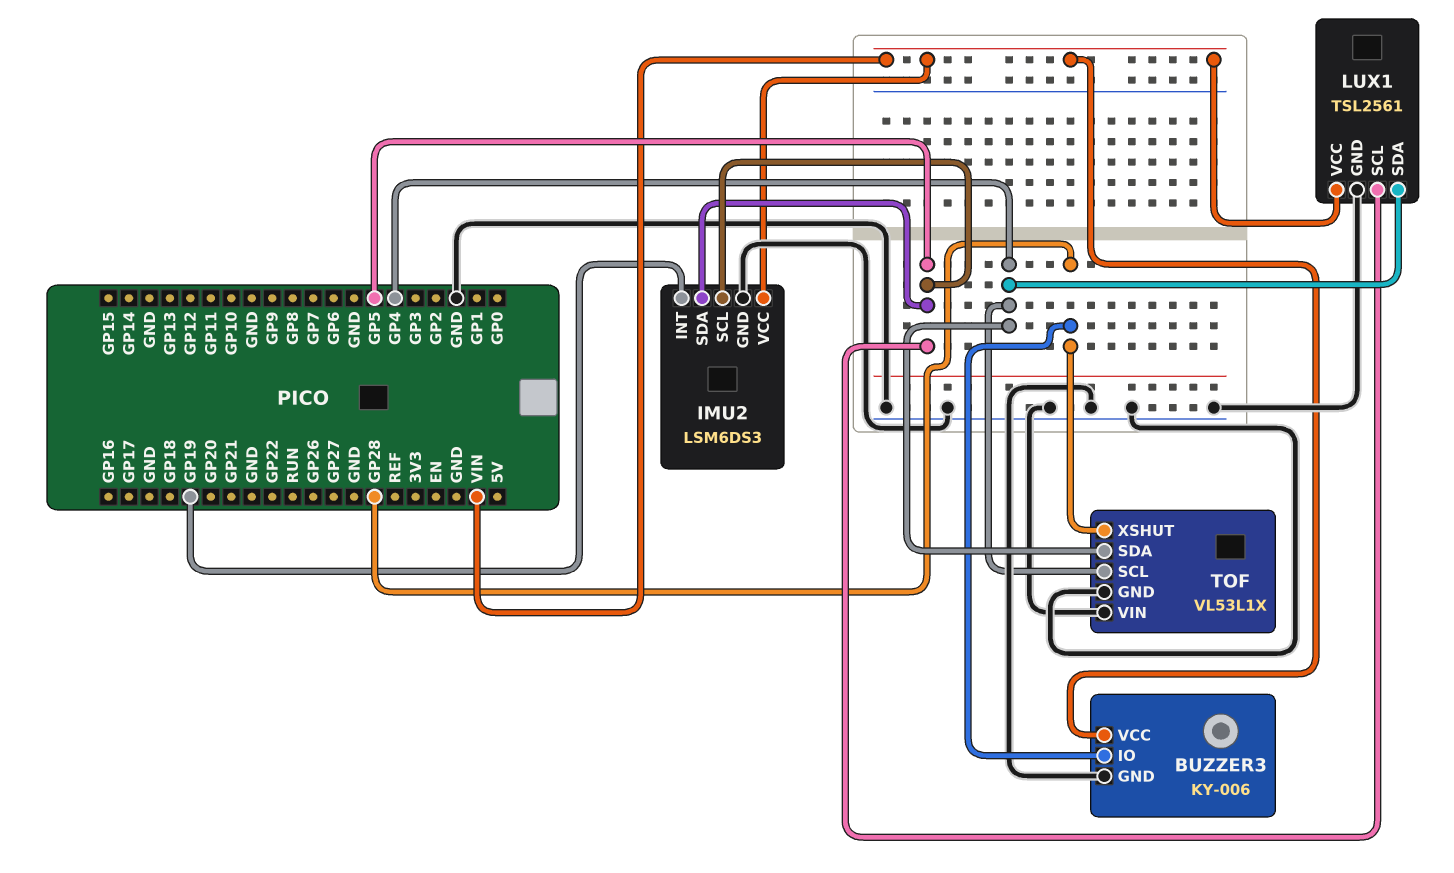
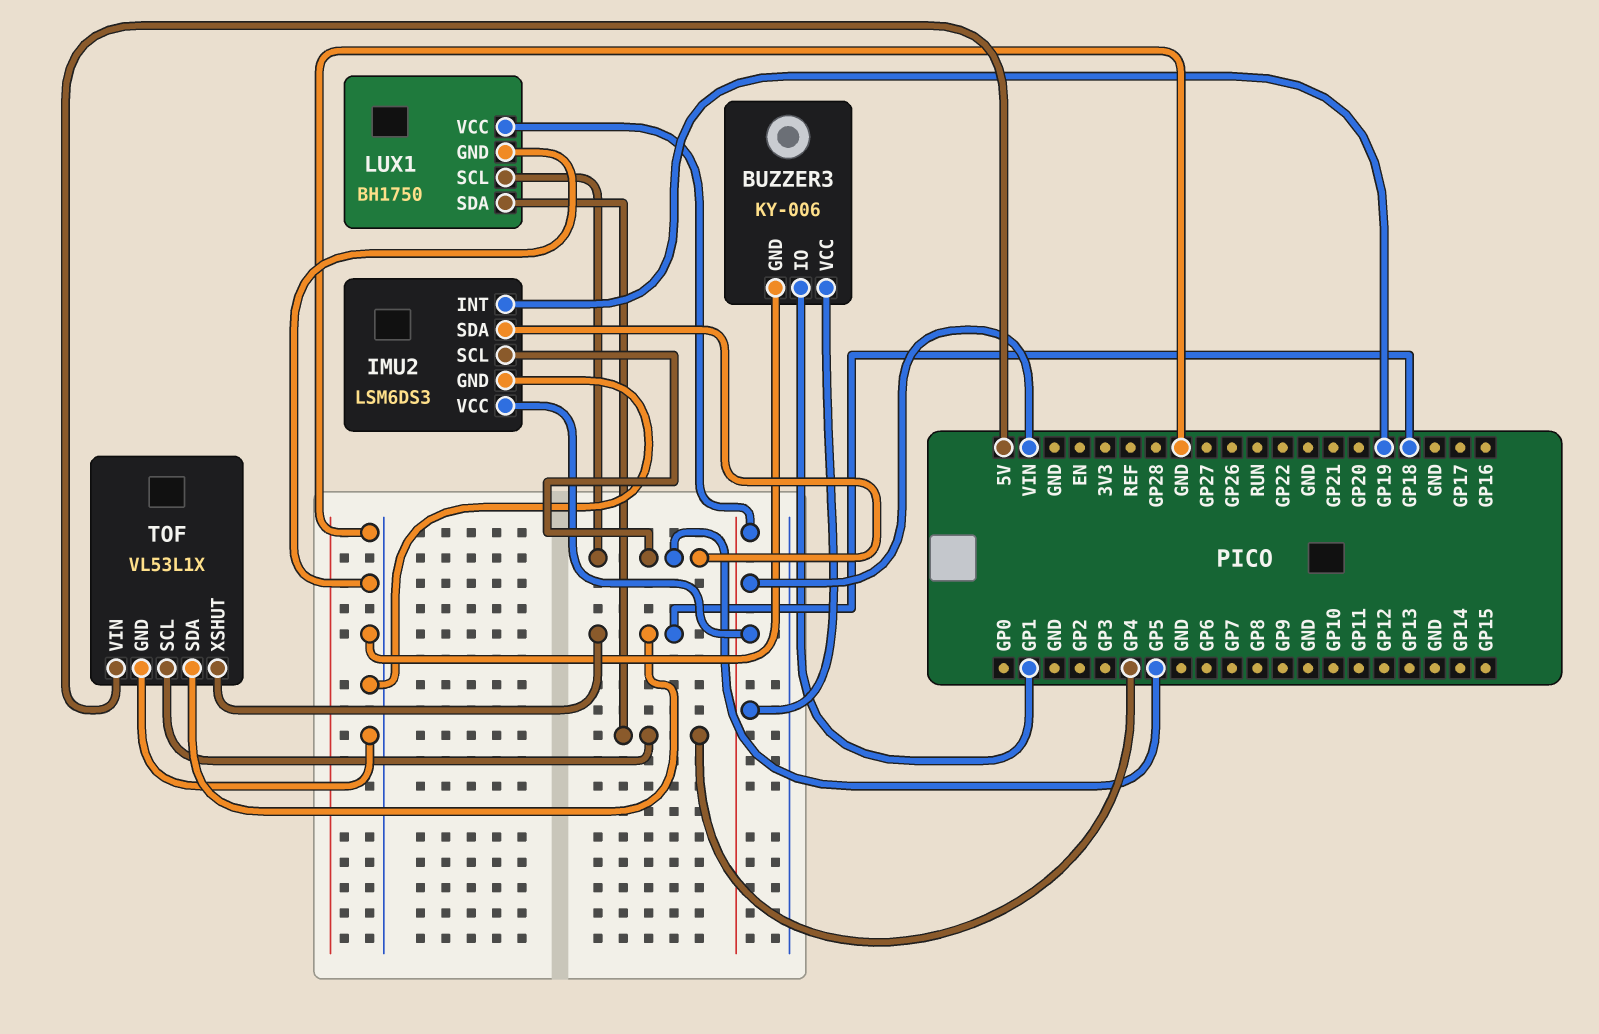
BUZZER3 pin IO: GP28 -> GP1
LUX1: TSL2561 -> BH1750
TOF pin SDA: GP4 -> GP18
TOF pin VIN: GND -> 5V
TOF pin XSHUT: GP28 -> GP18

